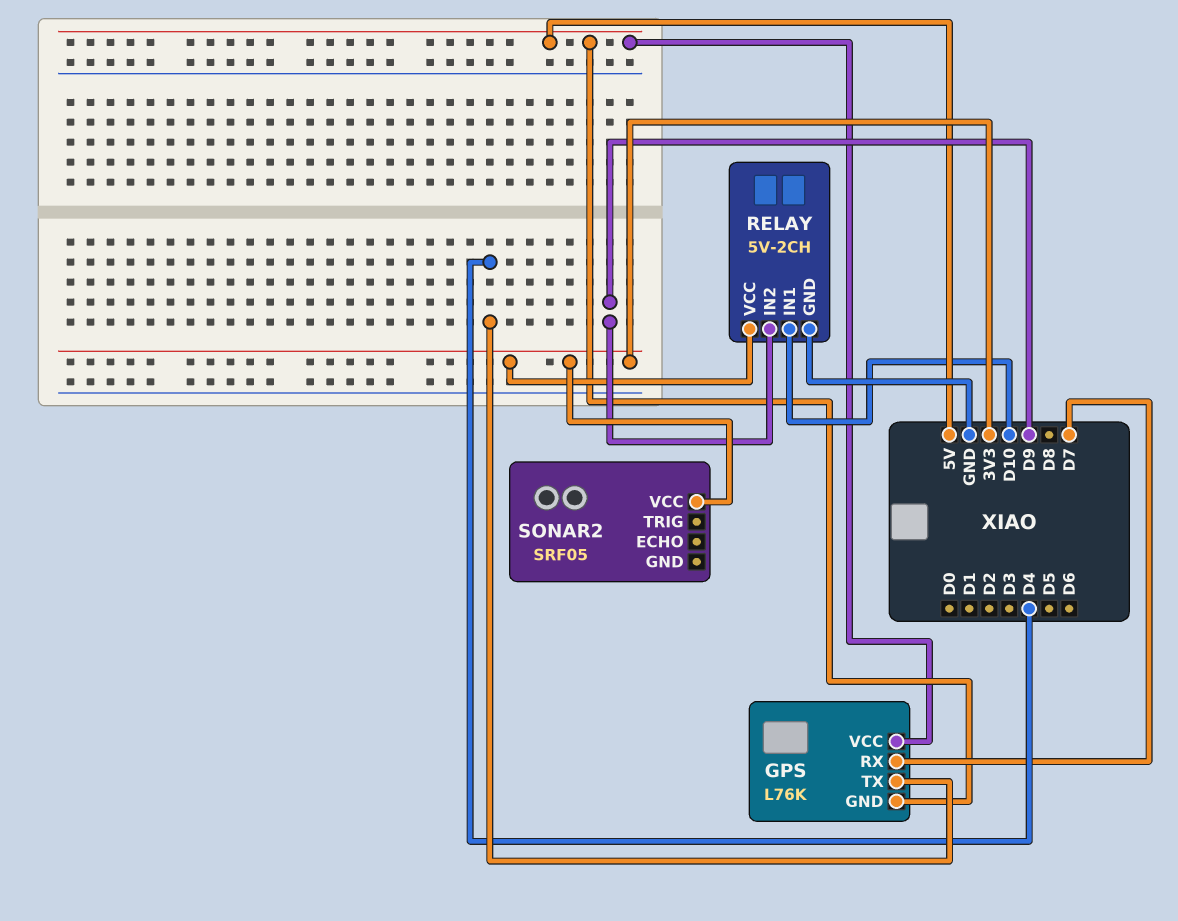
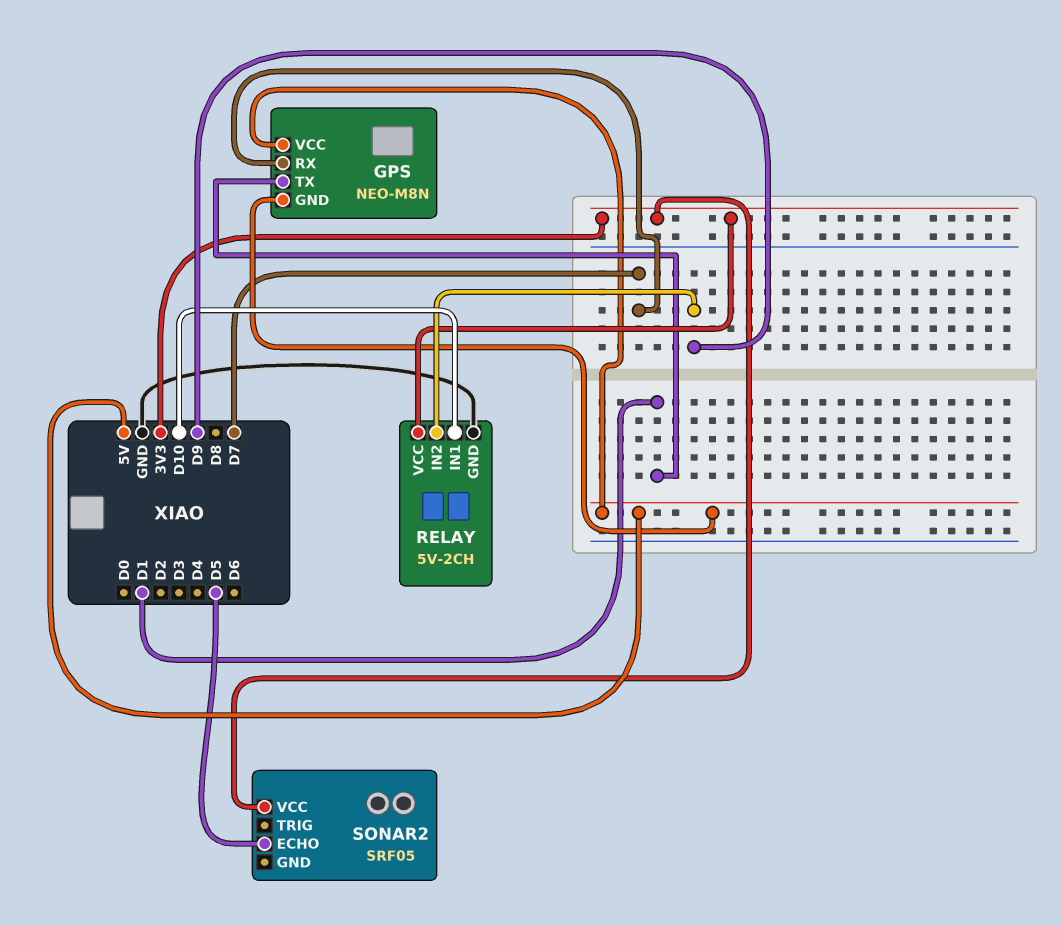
GPS: L76K -> NEO-M8N
GPS pin TX: D4 -> D1
SONAR2 pin ECHO: none -> D5

